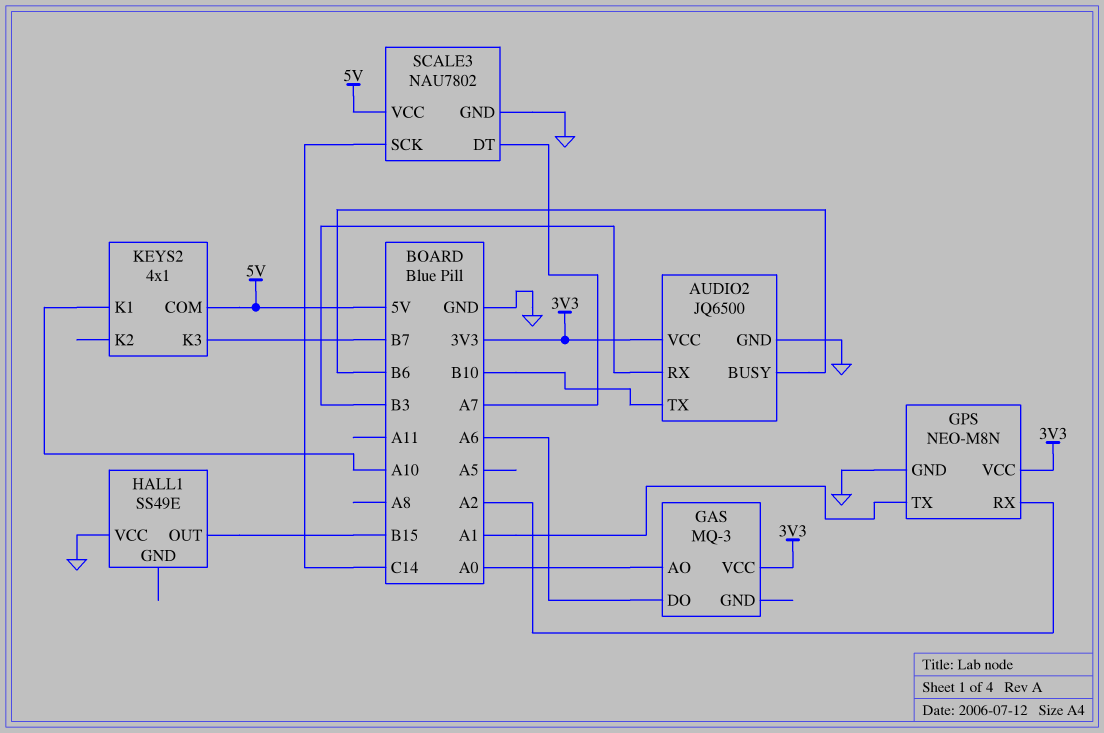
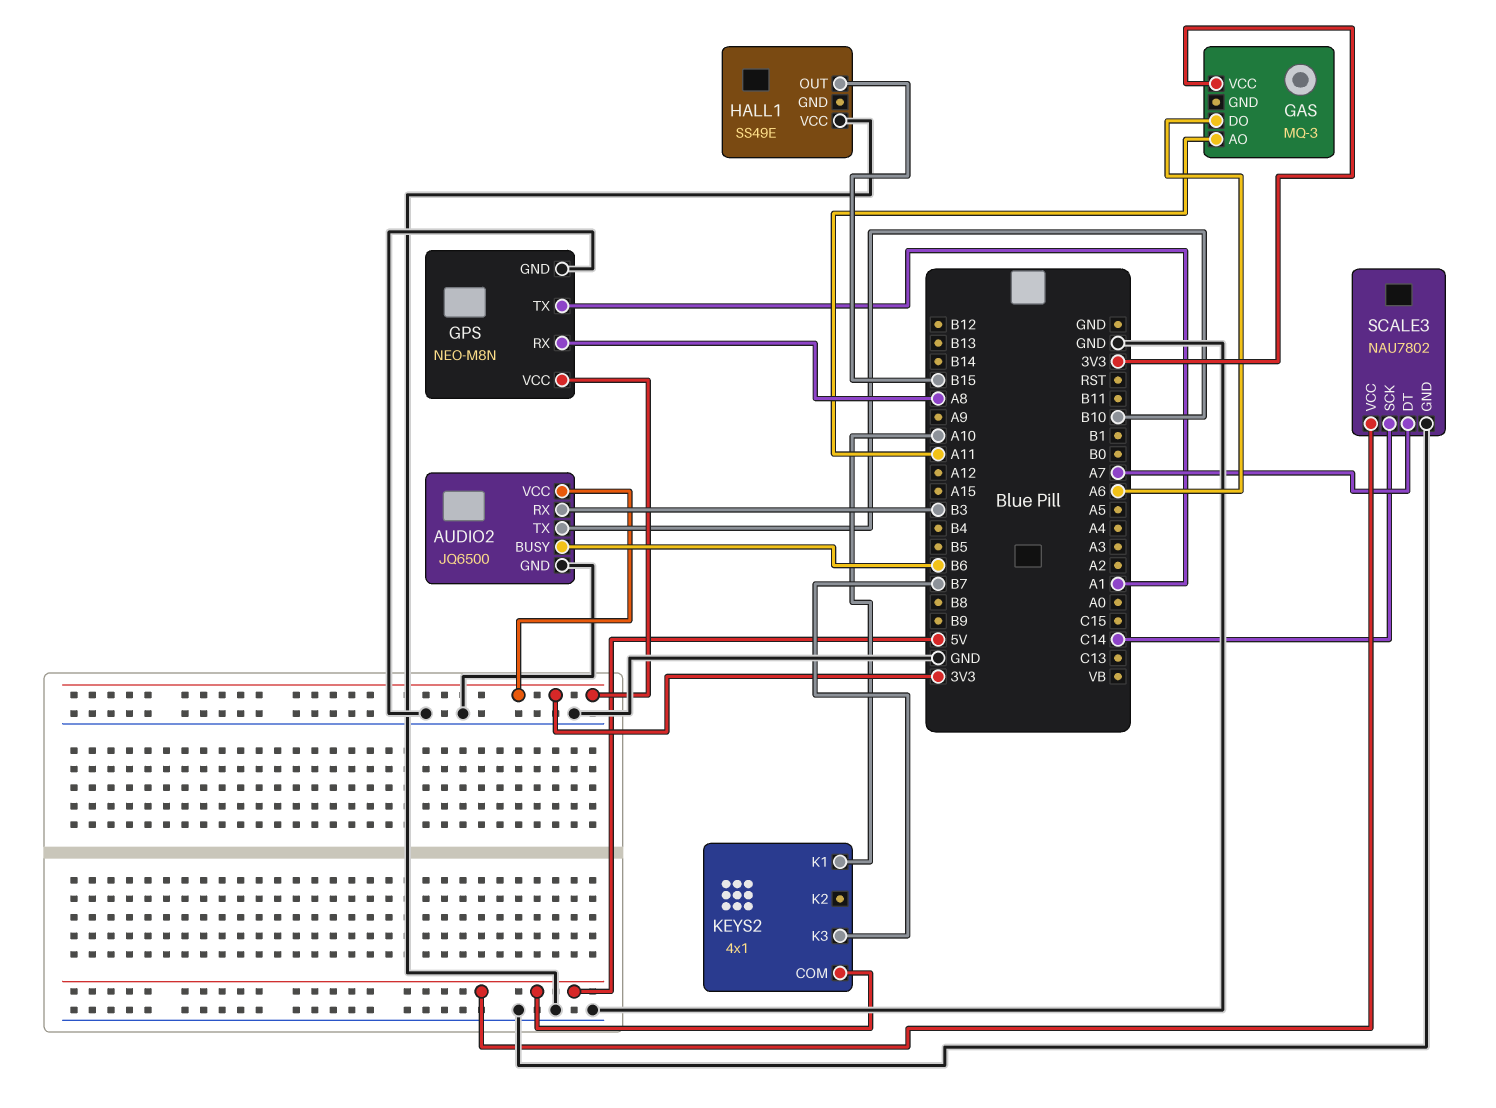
GAS pin AO: A0 -> A11
GPS pin RX: A2 -> A8

